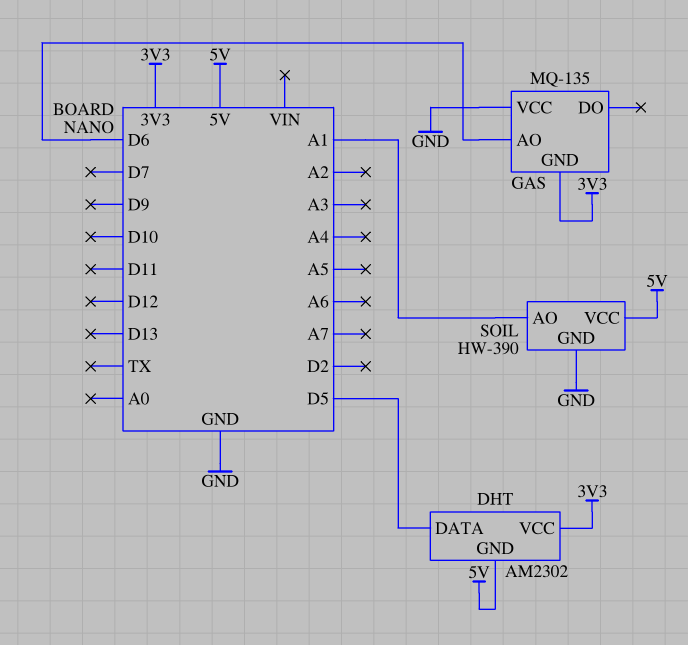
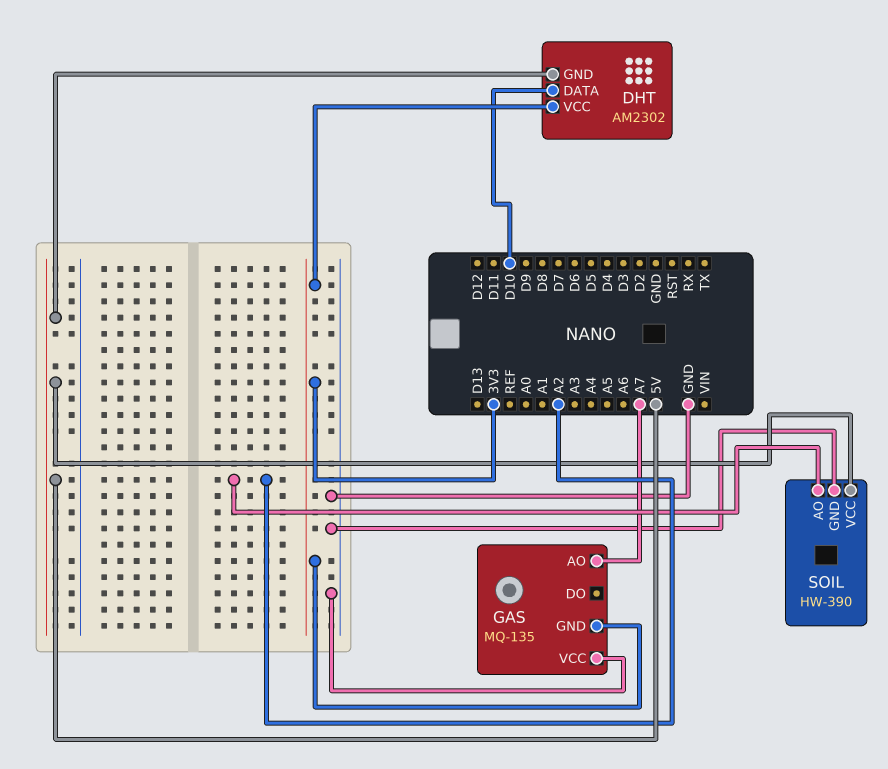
DHT pin DATA: D5 -> D10
GAS pin AO: D6 -> A7
SOIL pin AO: A1 -> A2

